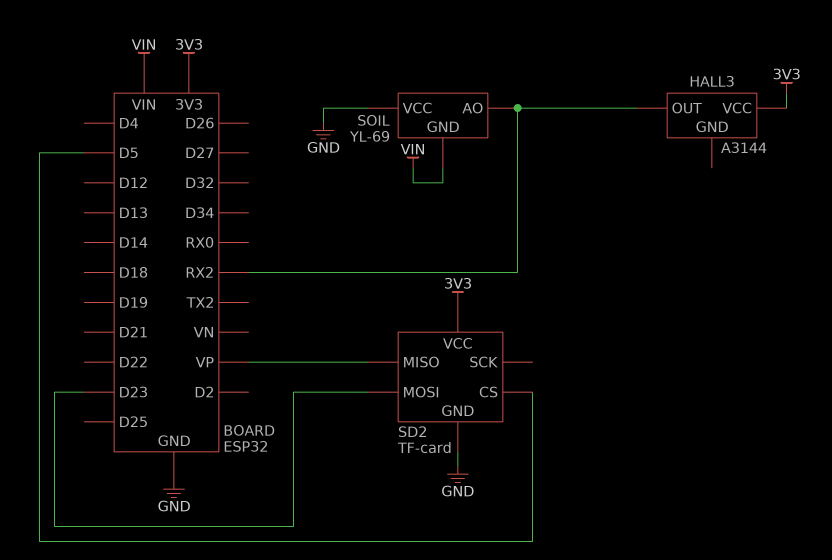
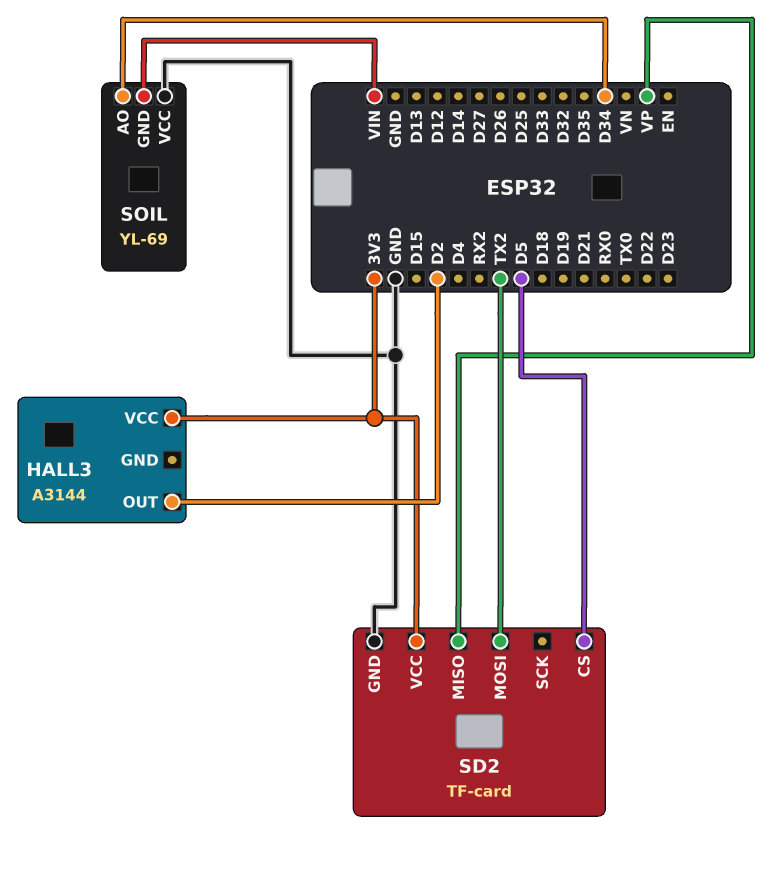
HALL3 pin OUT: RX2 -> D2
SD2 pin MOSI: D23 -> TX2
SOIL pin AO: RX2 -> D34

